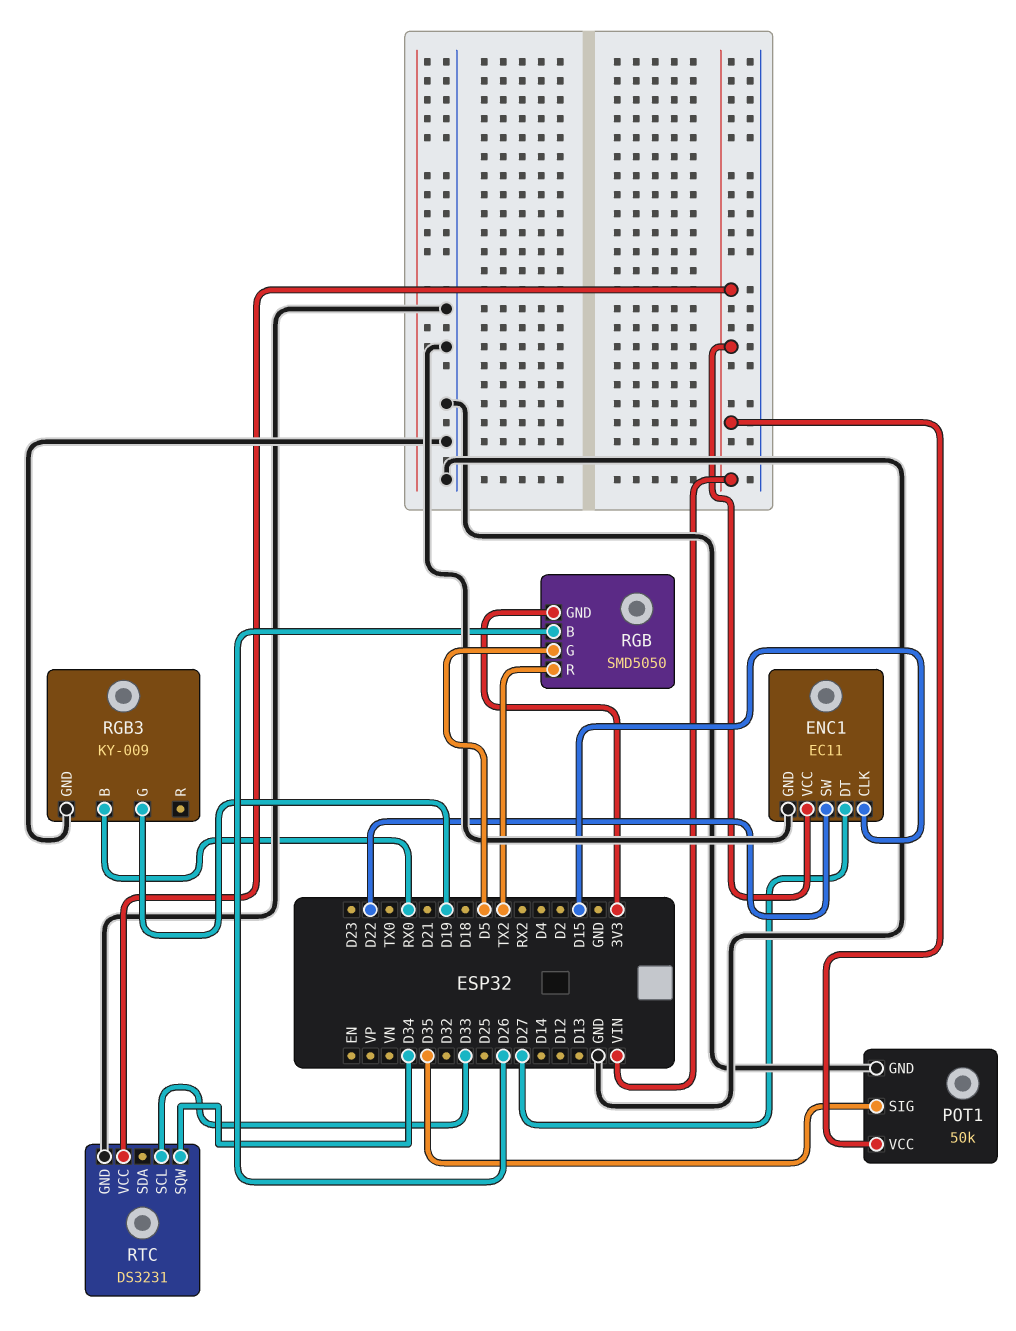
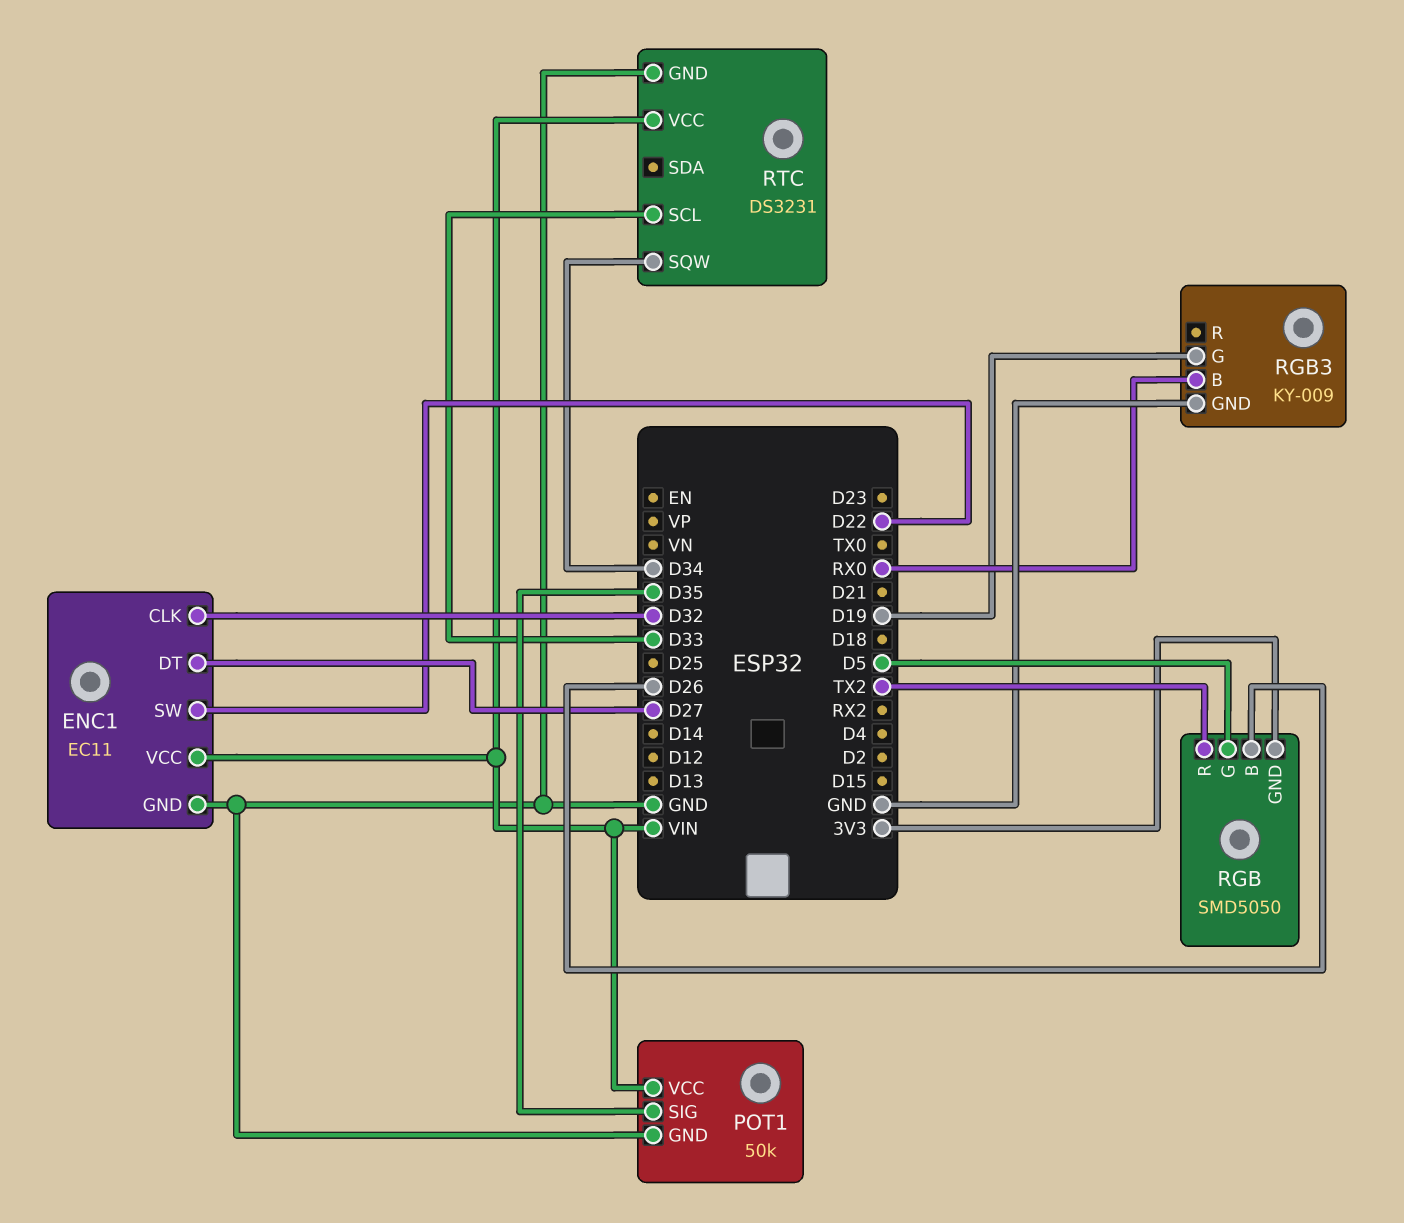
ENC1 pin CLK: D15 -> D32

